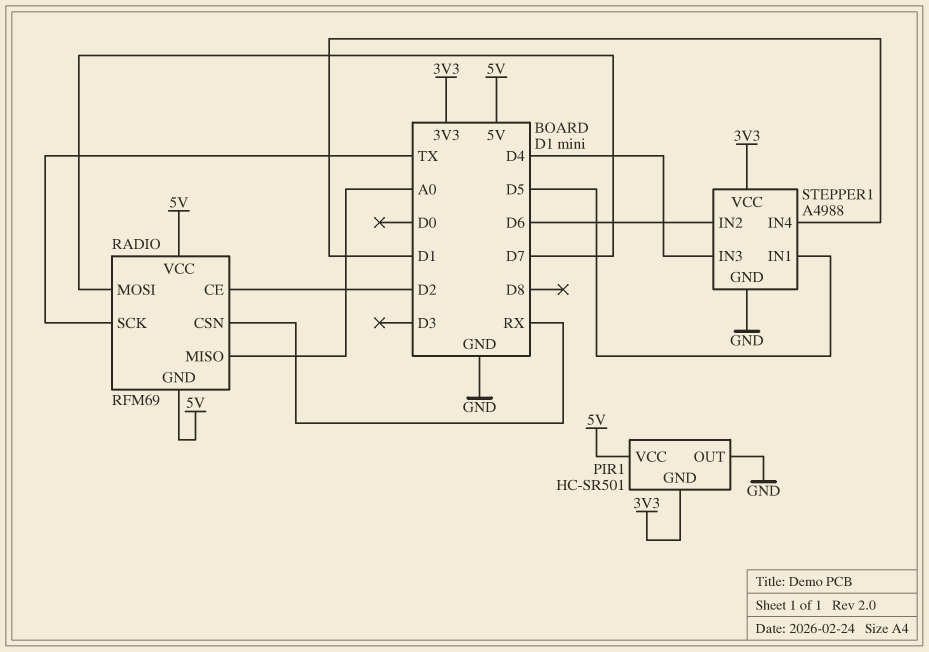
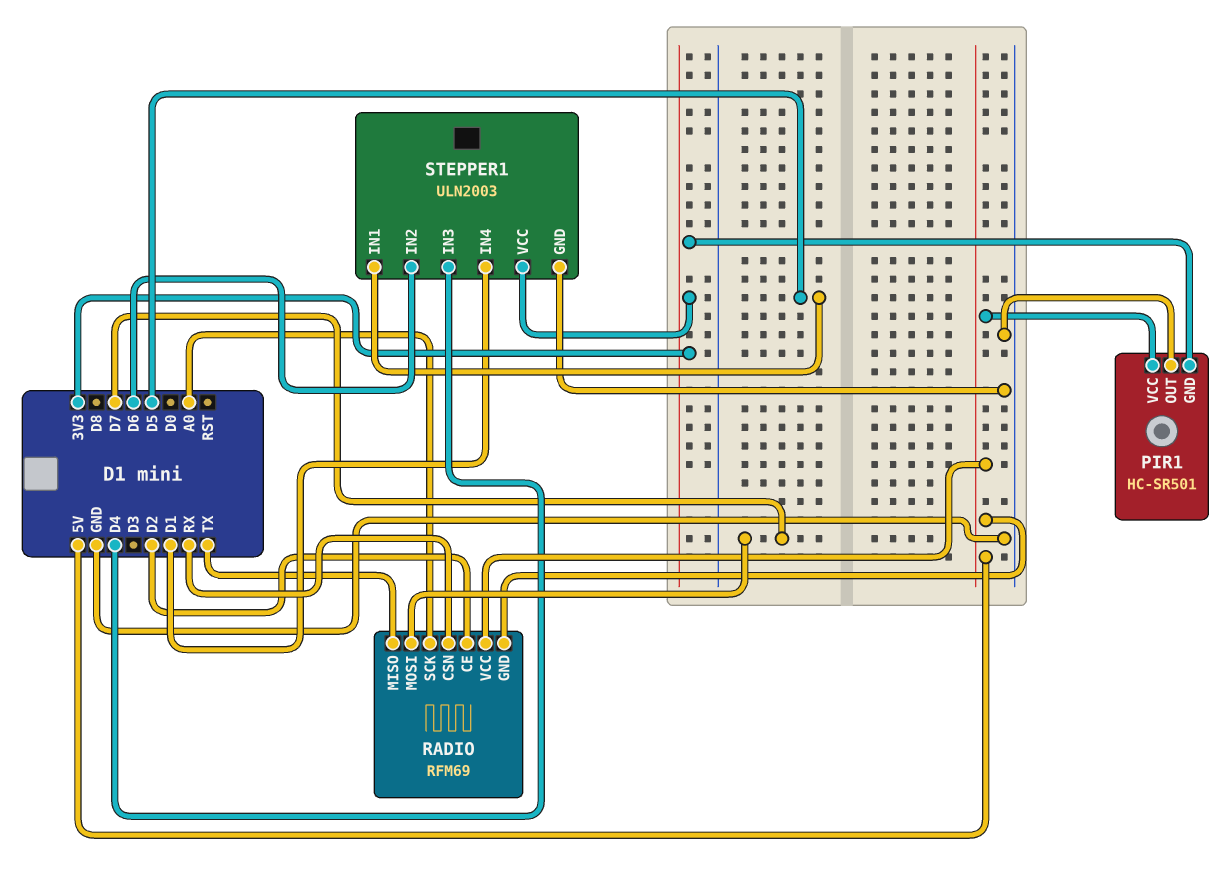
RADIO pin MISO: A0 -> TX
RADIO pin SCK: TX -> A0
STEPPER1: A4988 -> ULN2003

